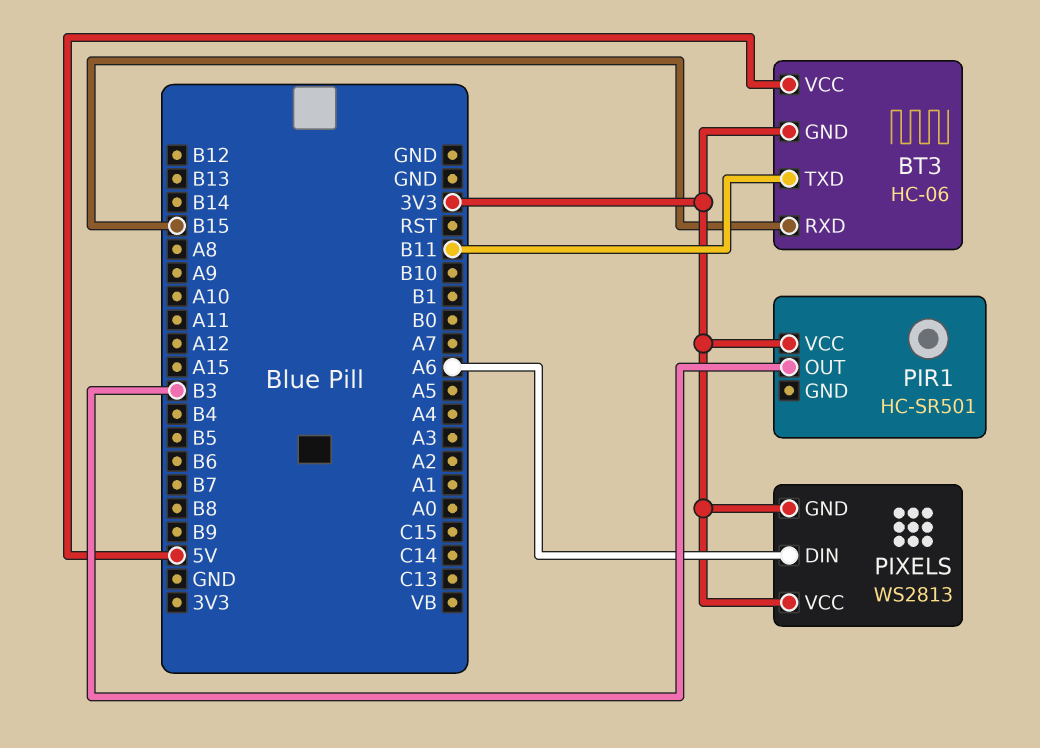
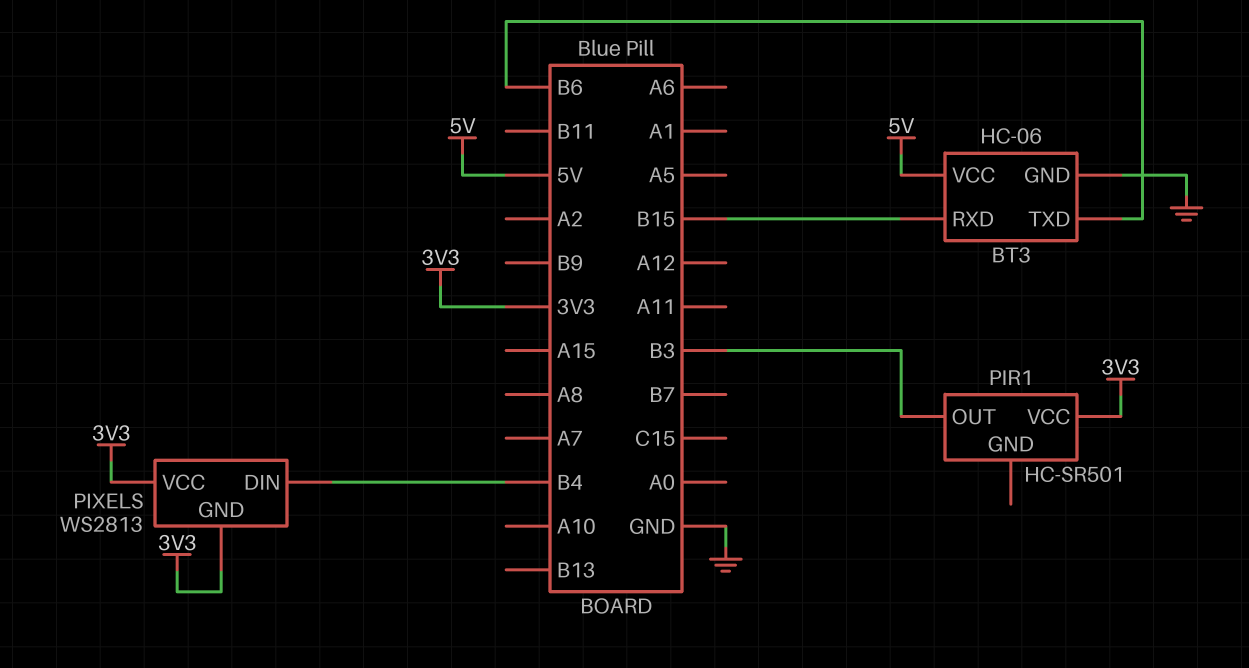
BT3 pin GND: 3V3 -> GND
BT3 pin TXD: B11 -> B6
PIXELS pin DIN: A6 -> B4

